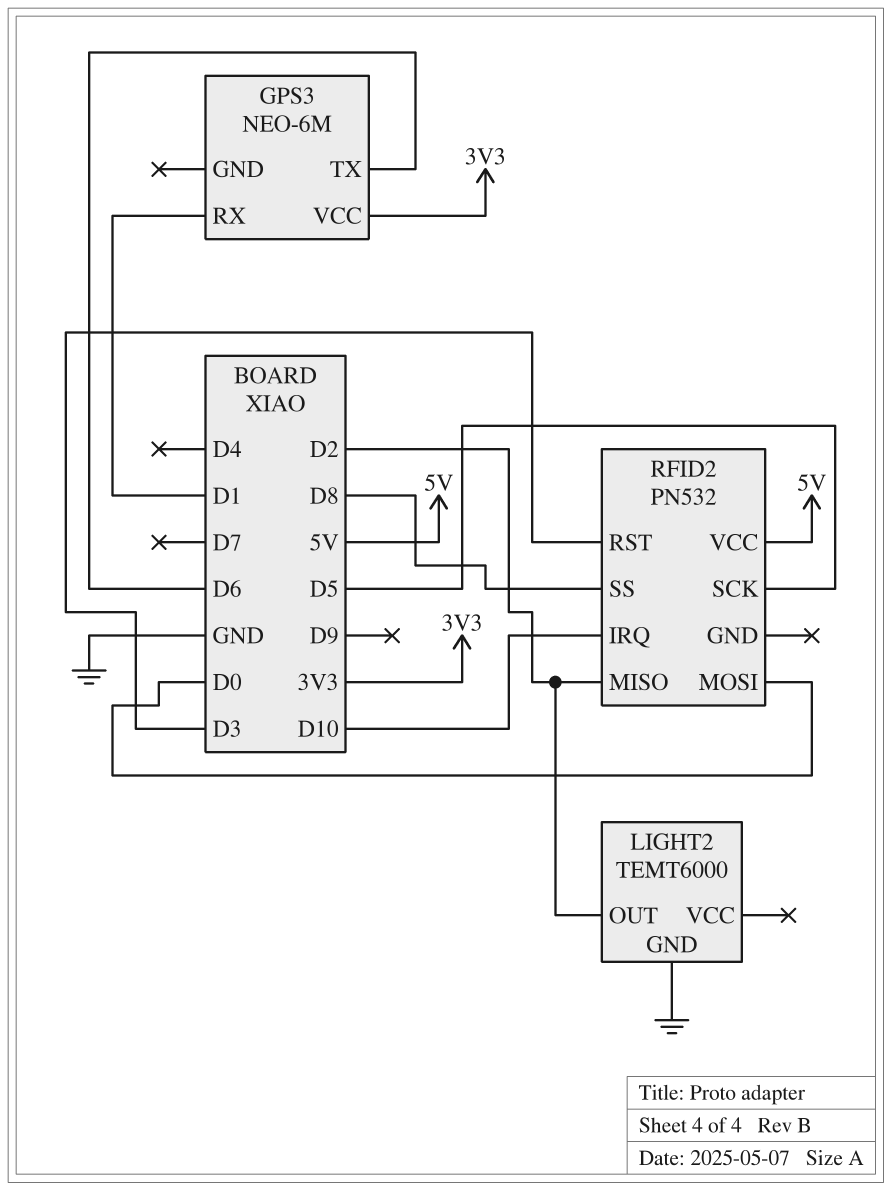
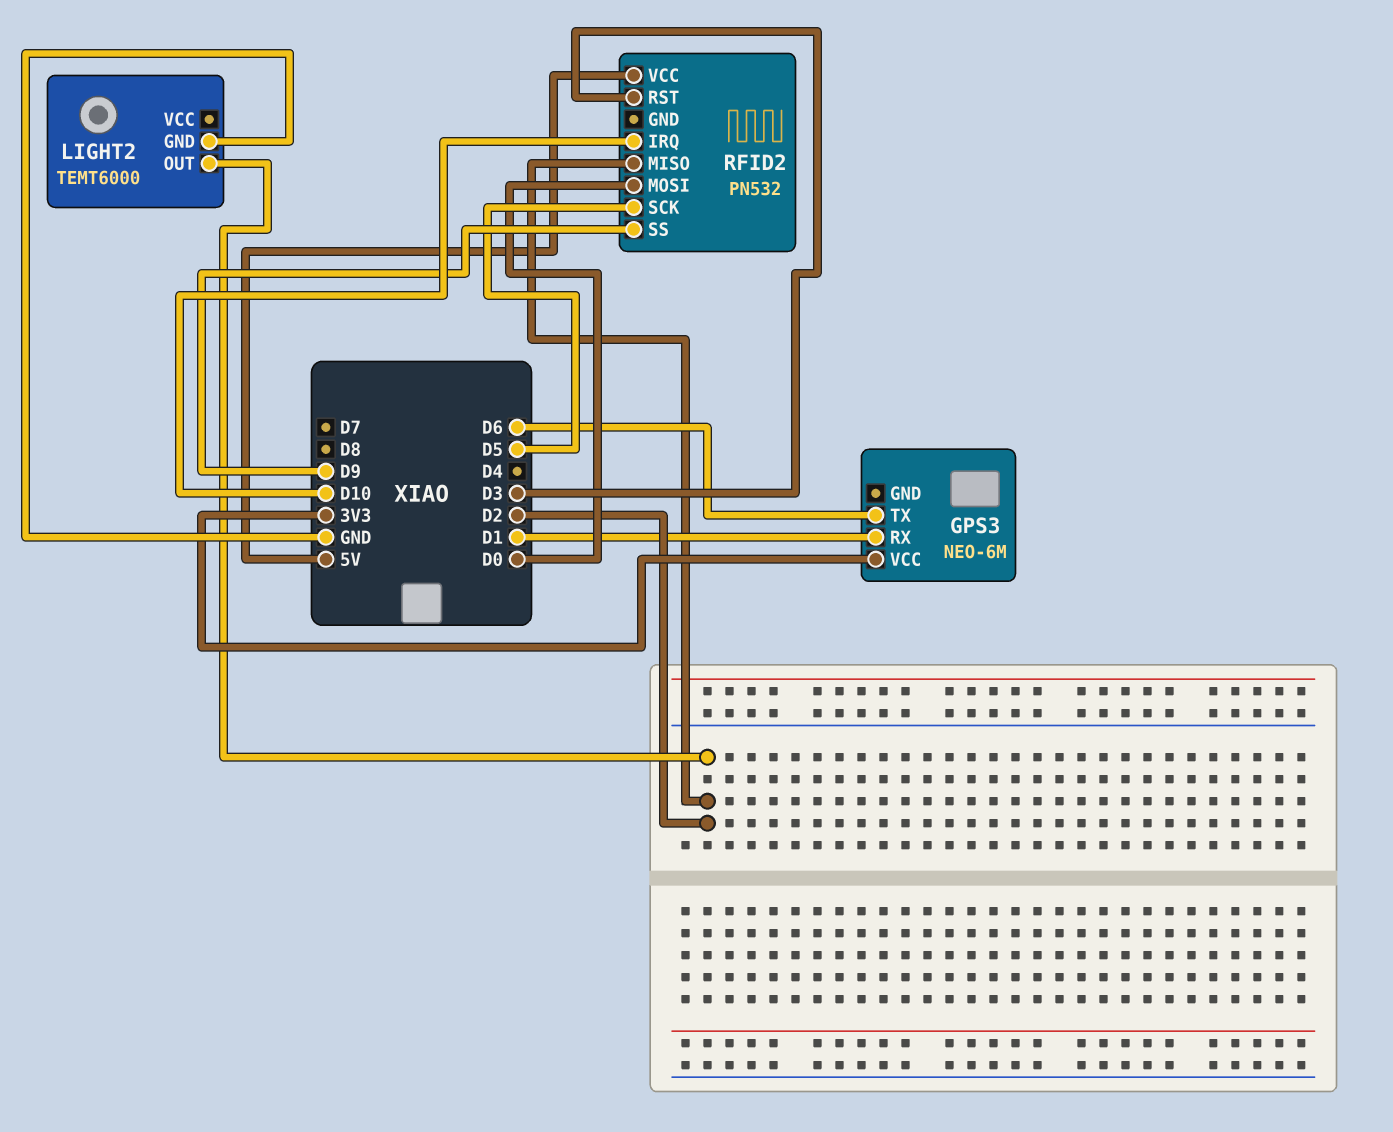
RFID2 pin SS: D8 -> D9

